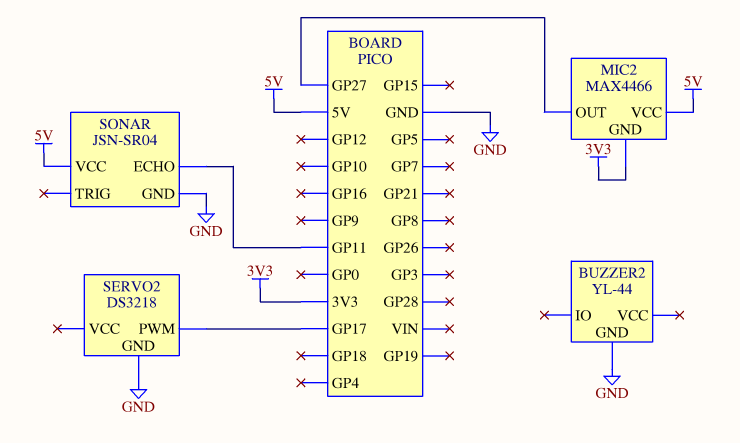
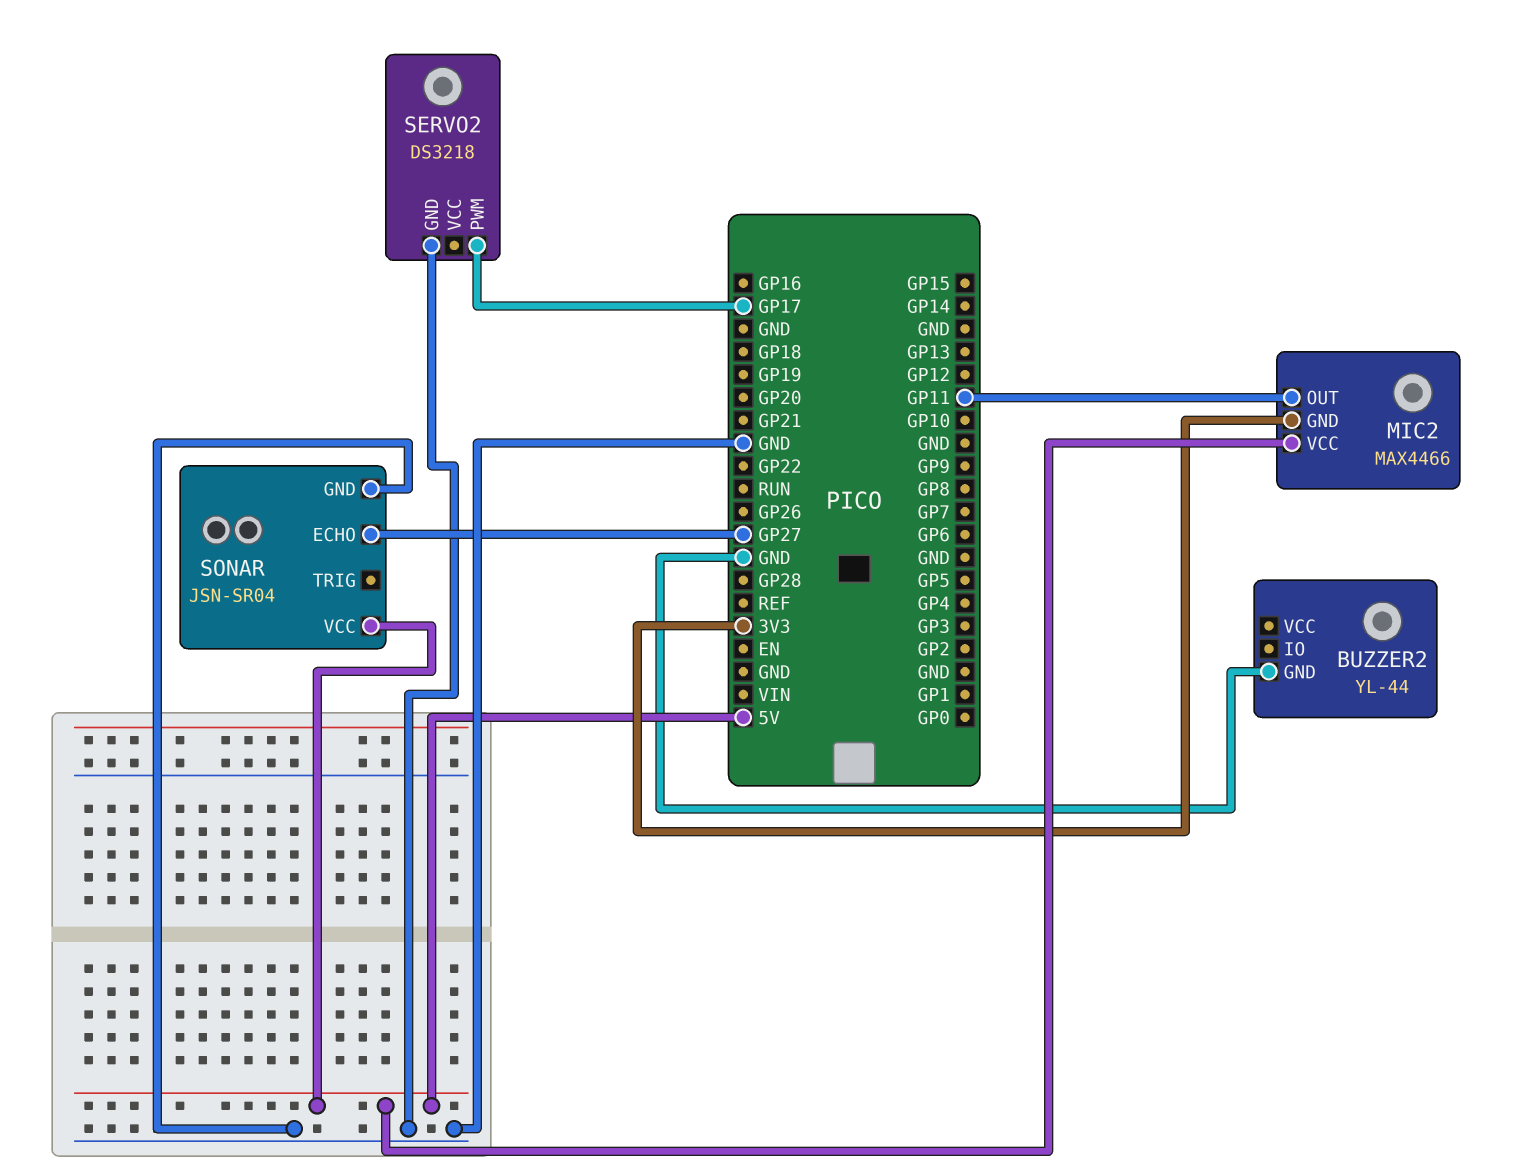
MIC2 pin OUT: GP27 -> GP11
SONAR pin ECHO: GP11 -> GP27

